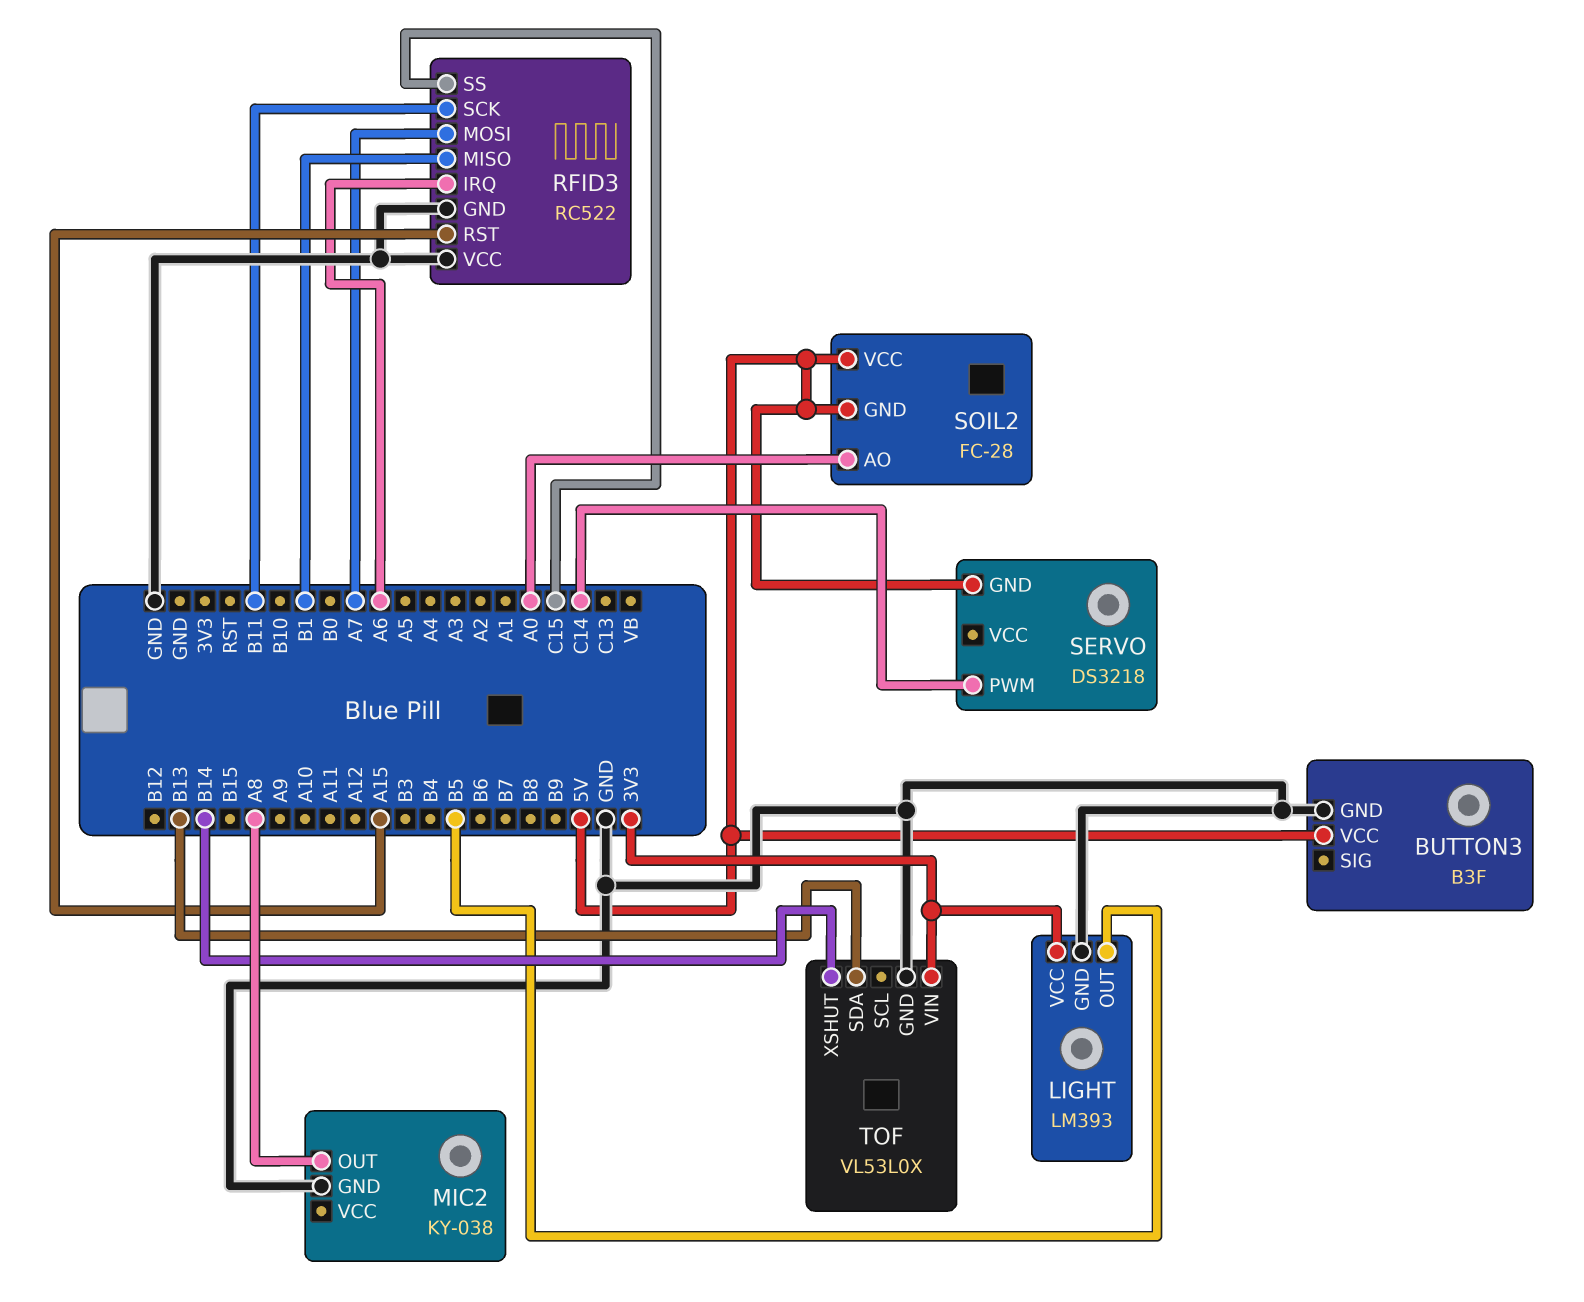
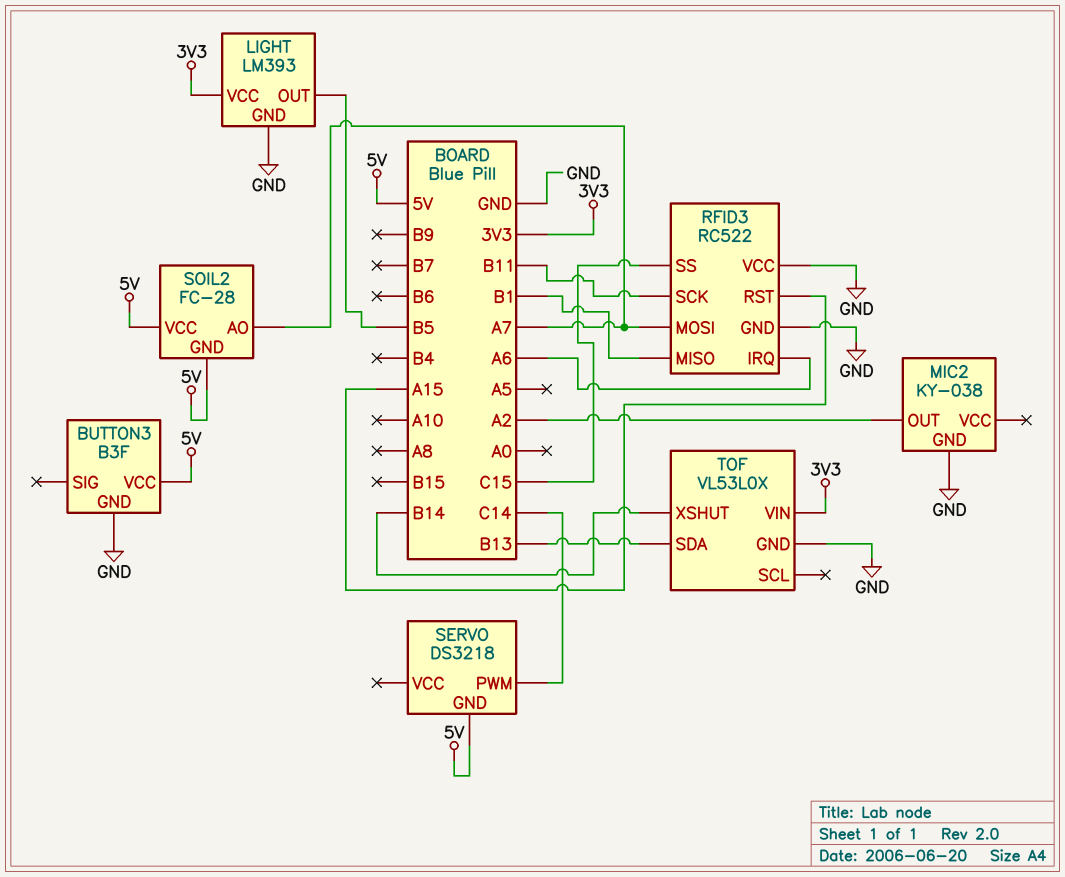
MIC2 pin OUT: A8 -> A2
SOIL2 pin AO: A0 -> A7

